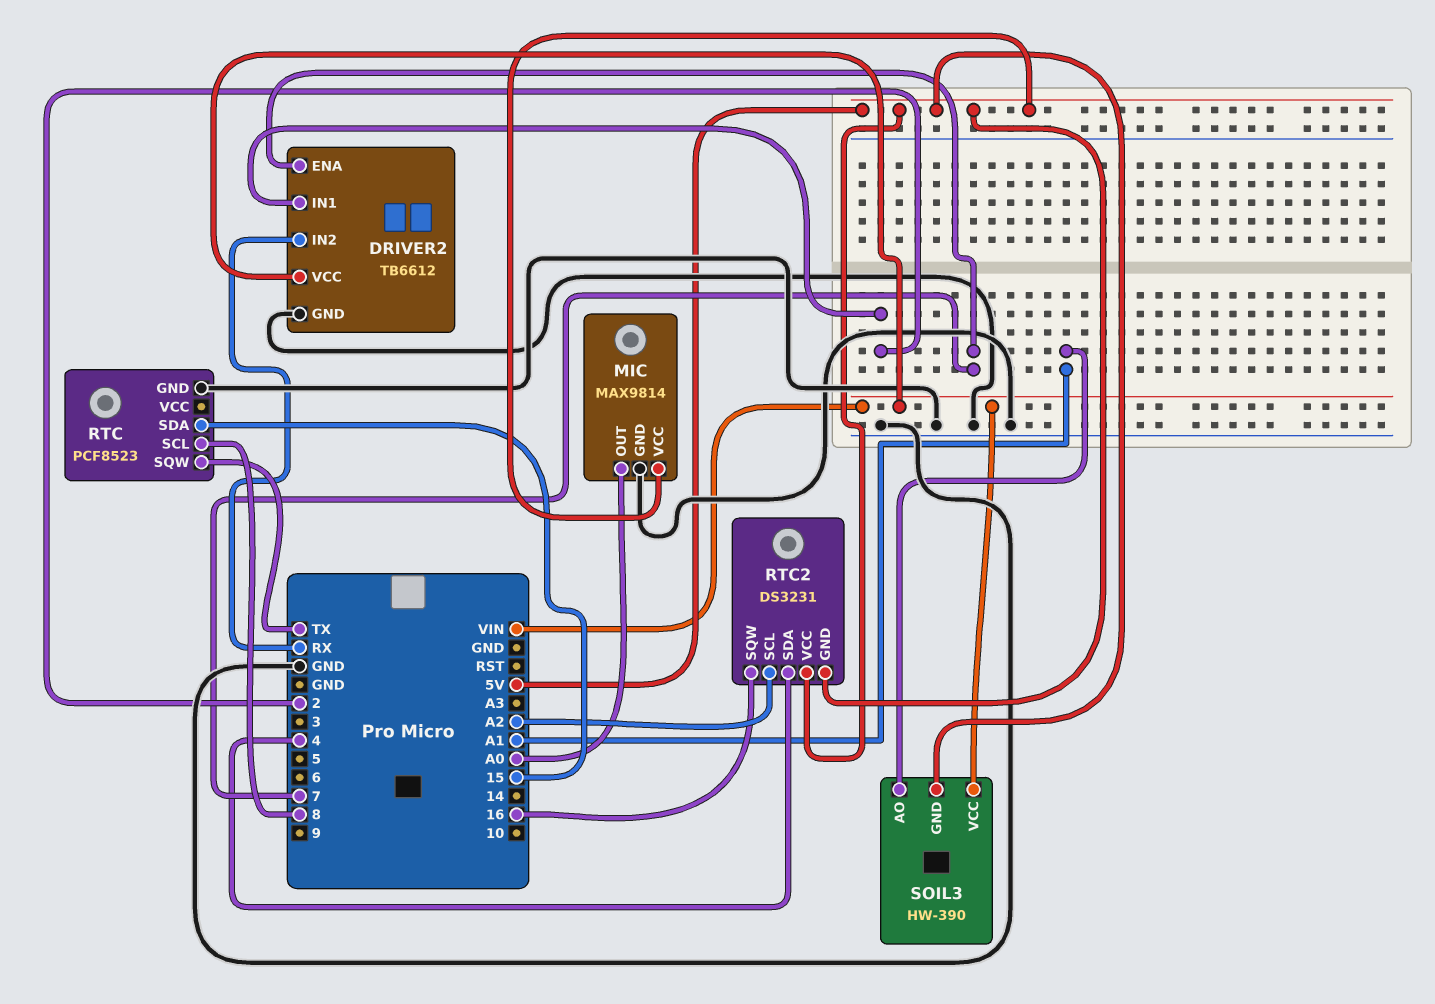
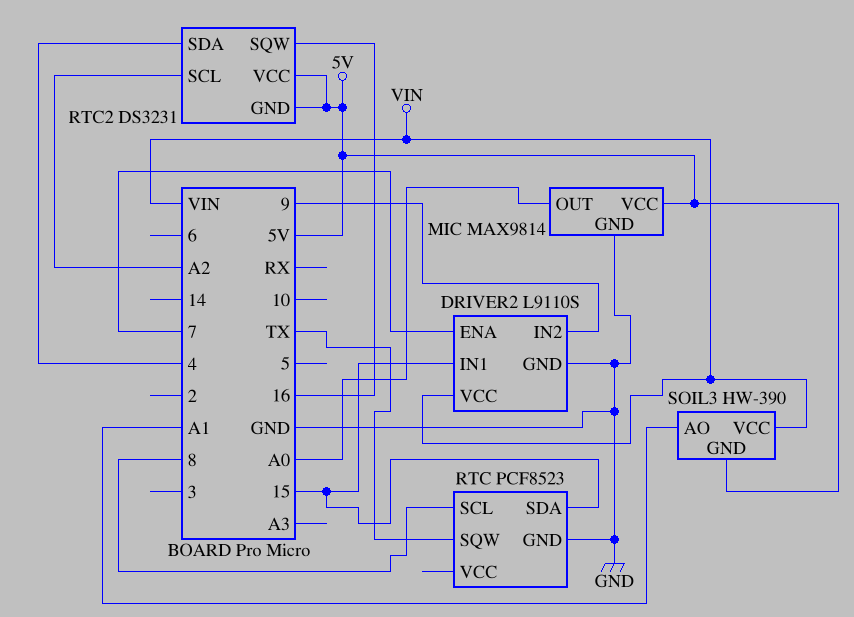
DRIVER2: TB6612 -> L9110S
DRIVER2 pin IN1: 2 -> 15
DRIVER2 pin IN2: RX -> 9

